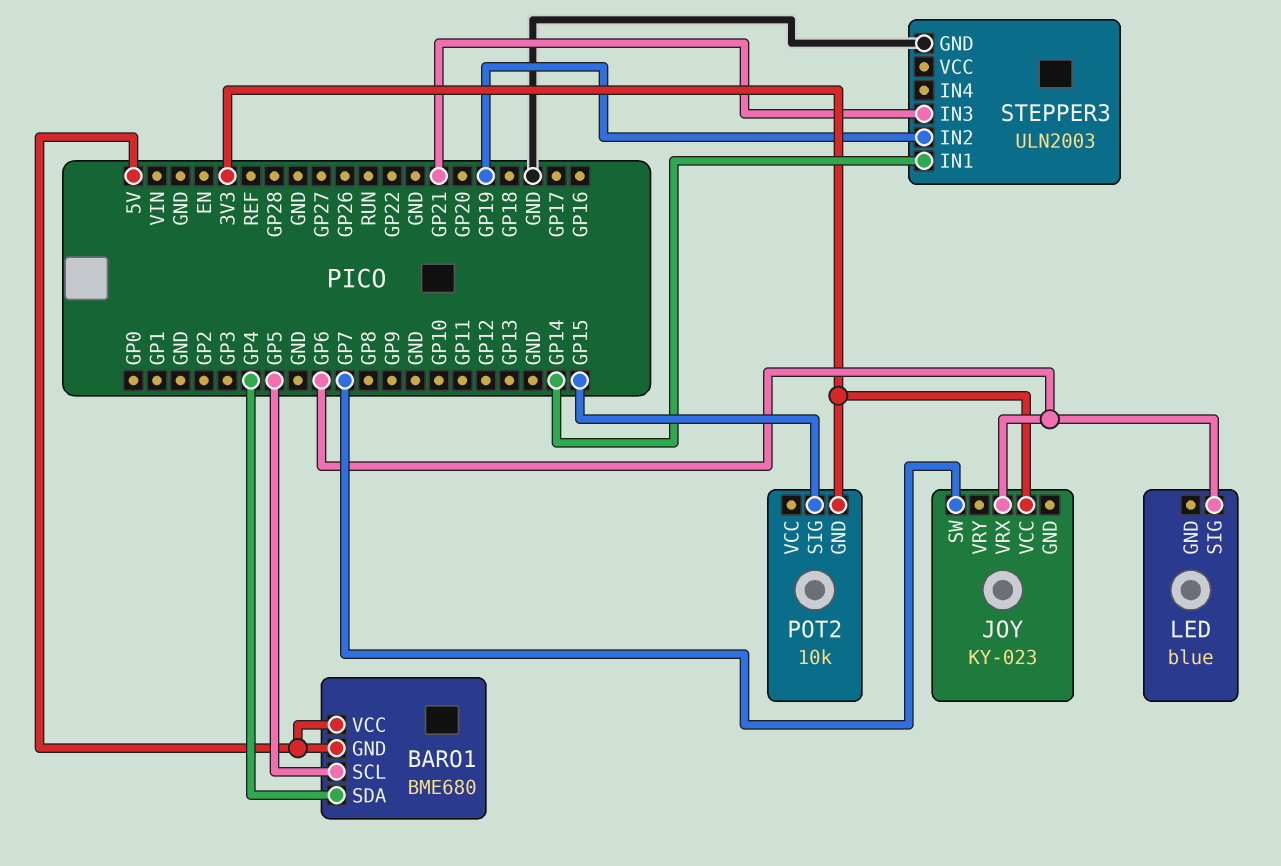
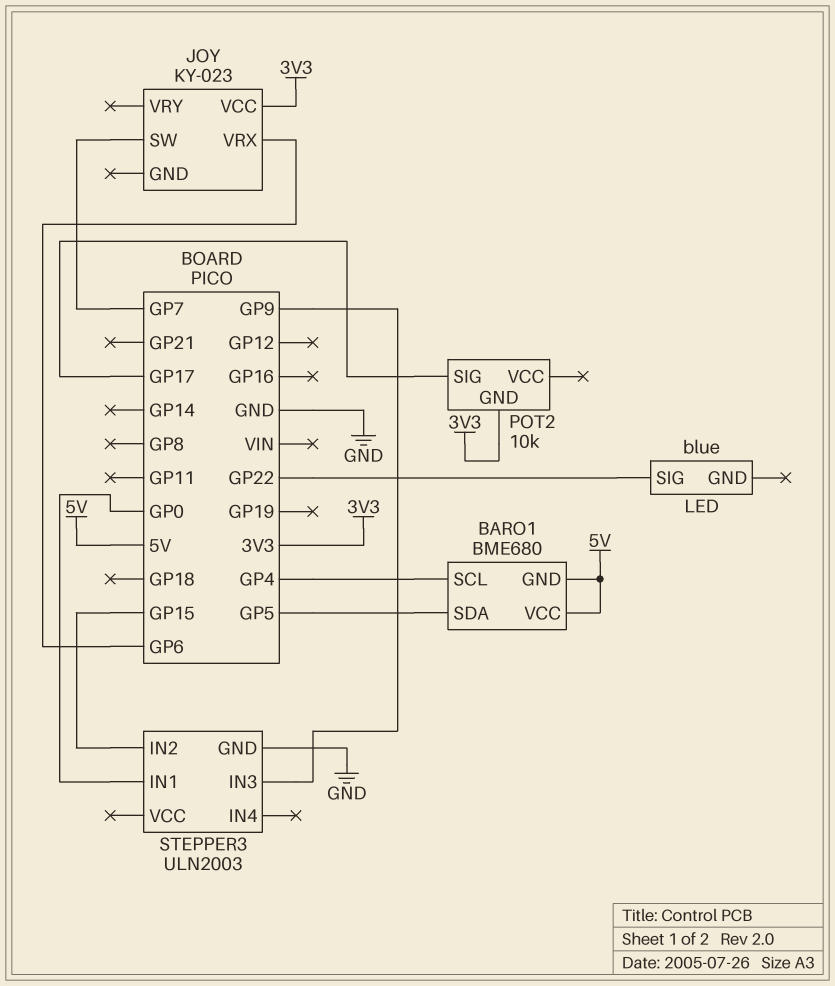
BARO1 pin SCL: GP5 -> GP4
BARO1 pin SDA: GP4 -> GP5
LED pin SIG: GP6 -> GP22
POT2 pin SIG: GP15 -> GP17
STEPPER3 pin IN1: GP14 -> GP0
STEPPER3 pin IN2: GP19 -> GP15
STEPPER3 pin IN3: GP21 -> GP9

